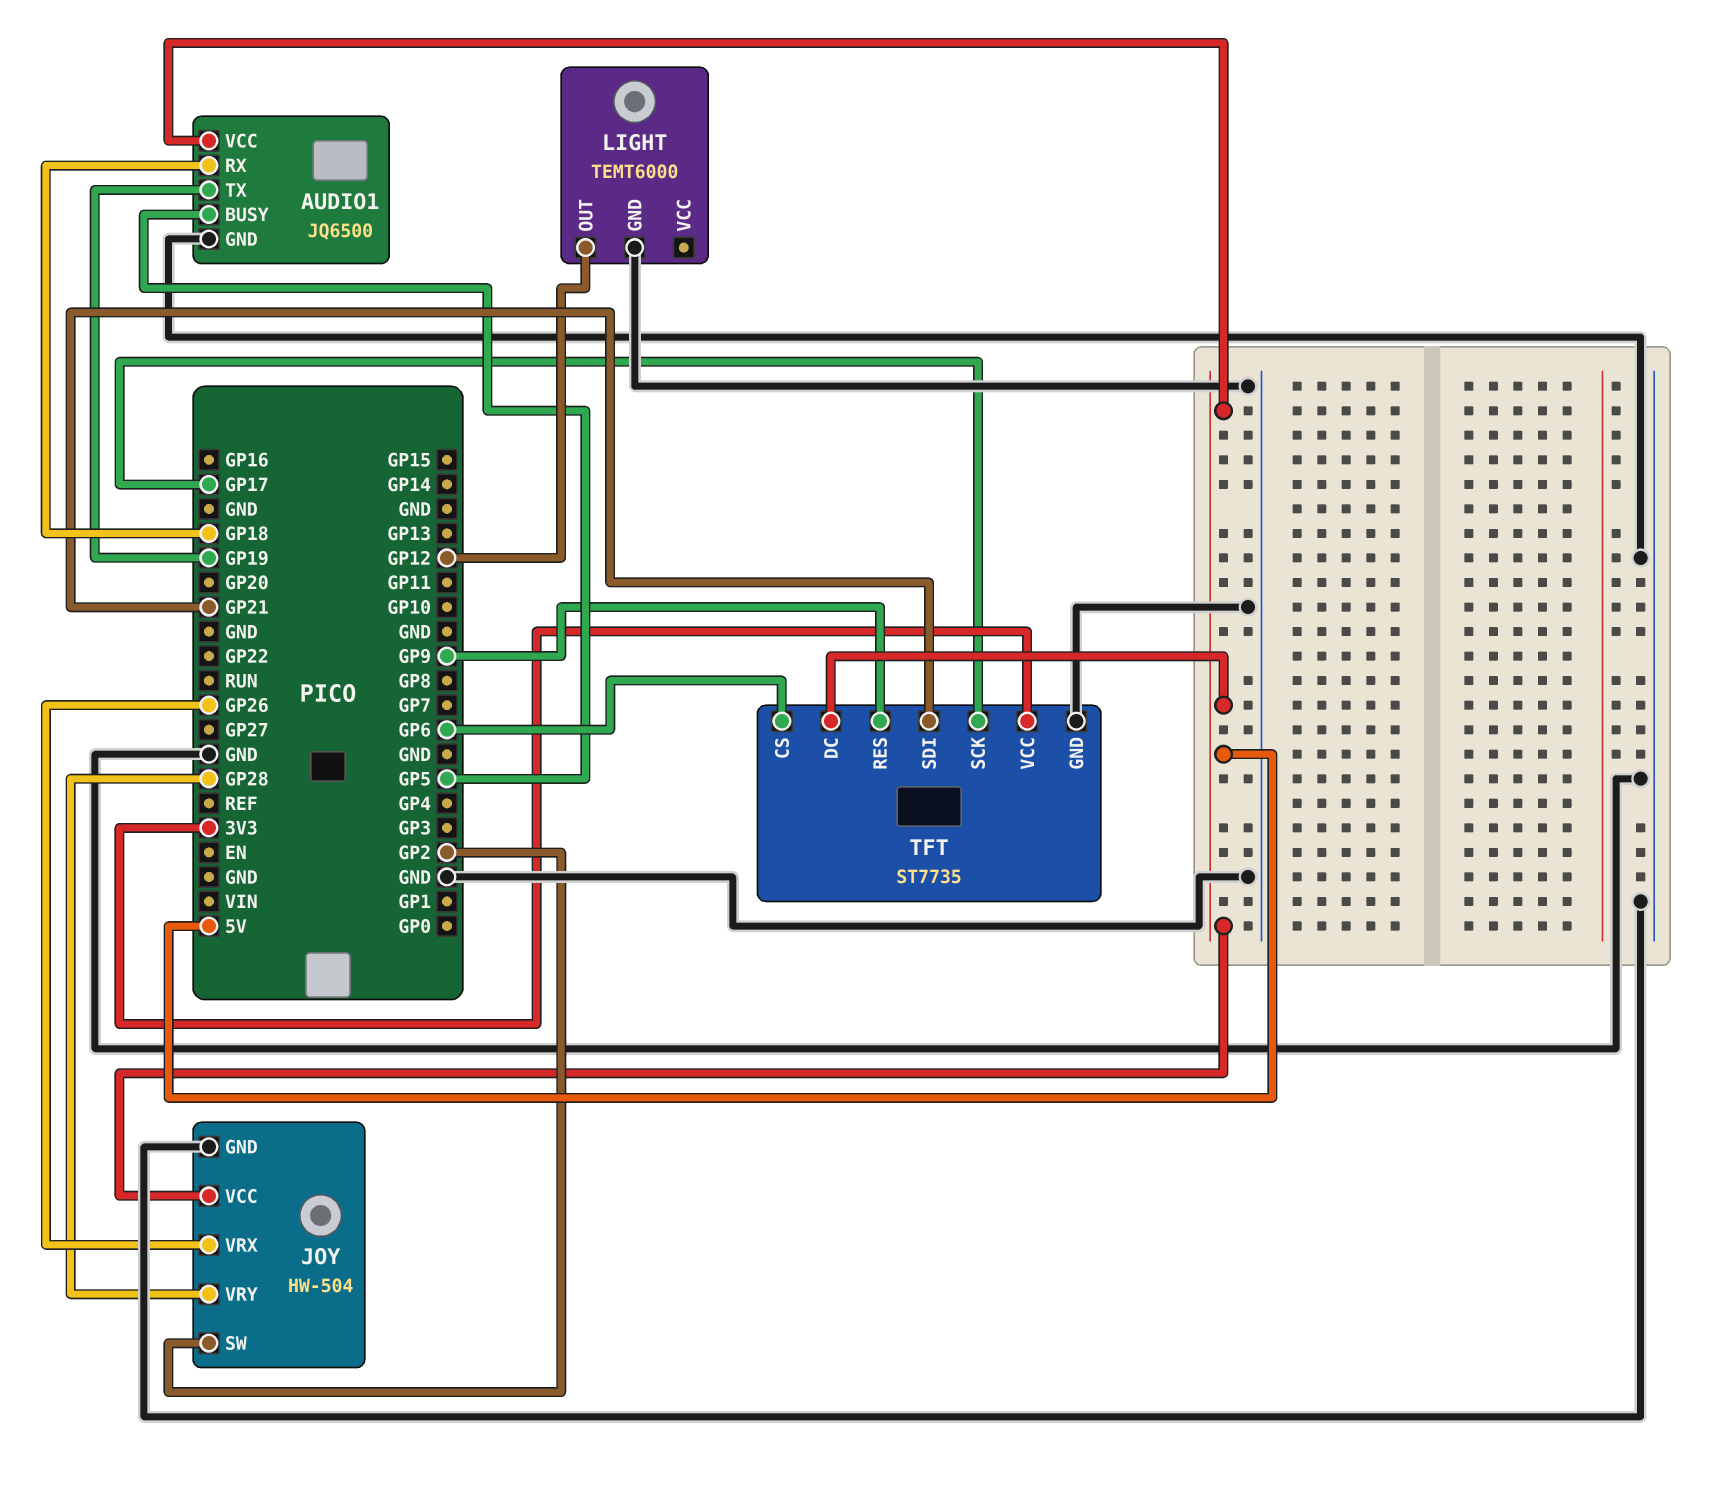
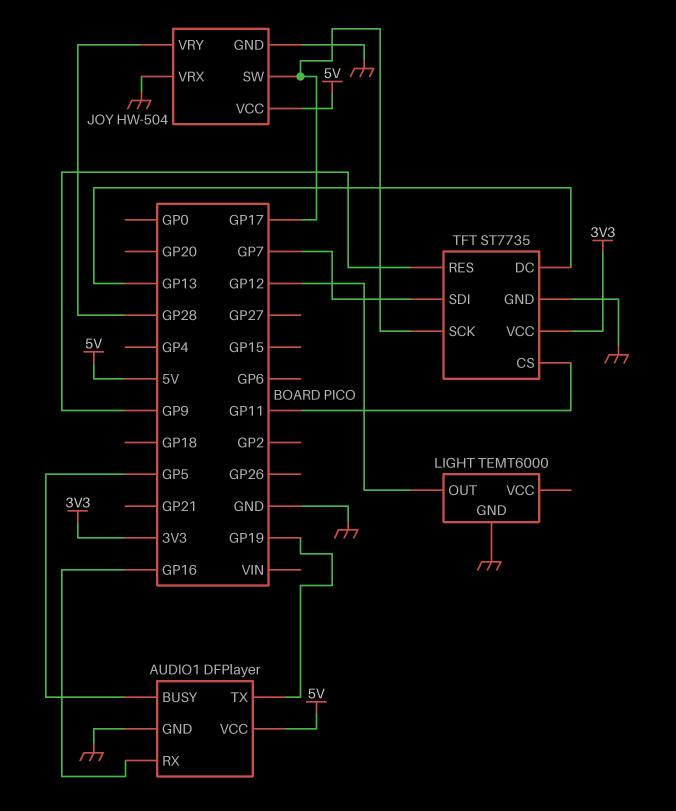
AUDIO1: JQ6500 -> DFPlayer
AUDIO1 pin RX: GP18 -> GP16
JOY pin SW: GP2 -> GP17
JOY pin VRX: GP26 -> GND
TFT pin CS: GP6 -> GP11
TFT pin DC: 5V -> GP13
TFT pin SDI: GP21 -> GP7

